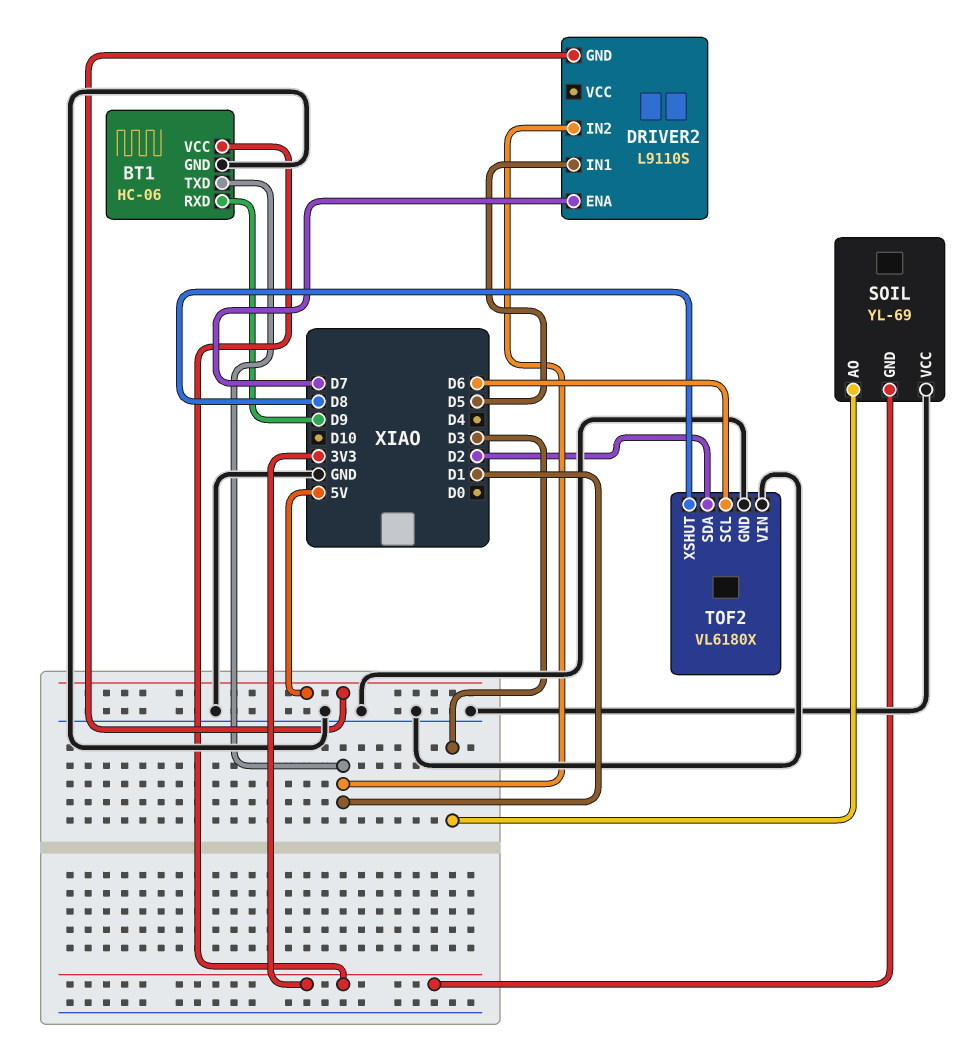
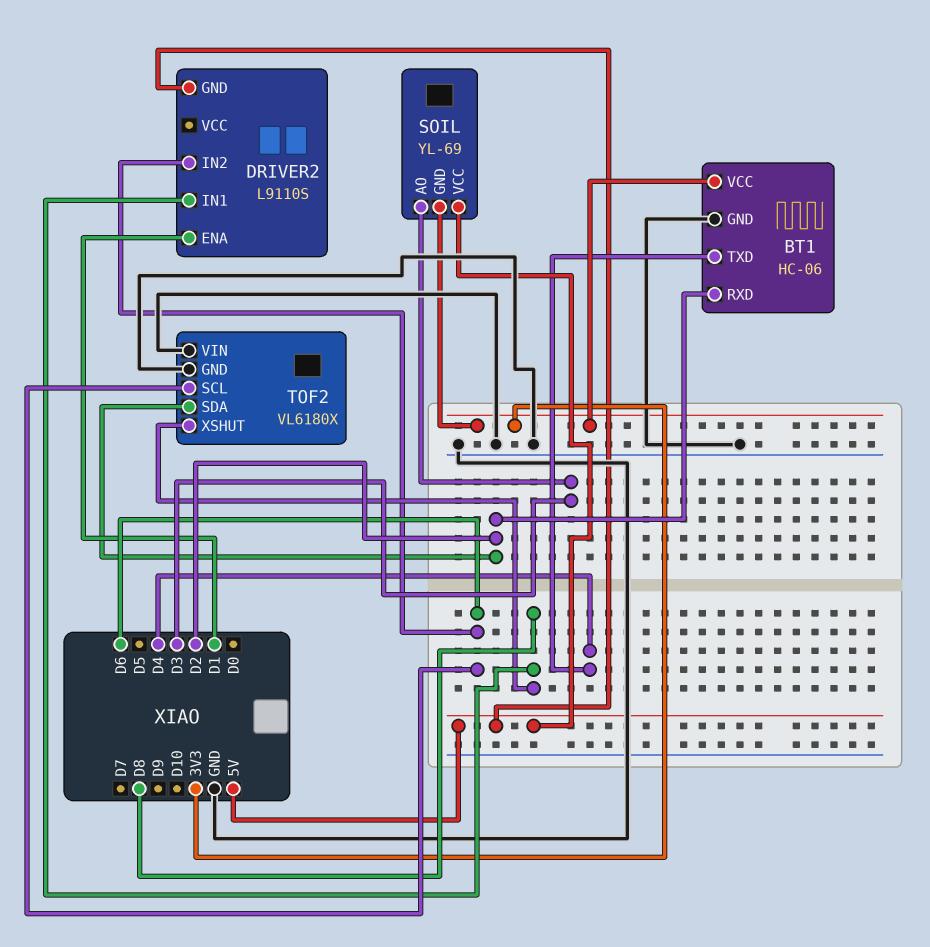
BT1 pin RXD: D9 -> D2
BT1 pin TXD: D1 -> D4
DRIVER2 pin ENA: D7 -> D1
DRIVER2 pin IN1: D5 -> D8
DRIVER2 pin IN2: D1 -> D6
SOIL pin VCC: GND -> 5V

